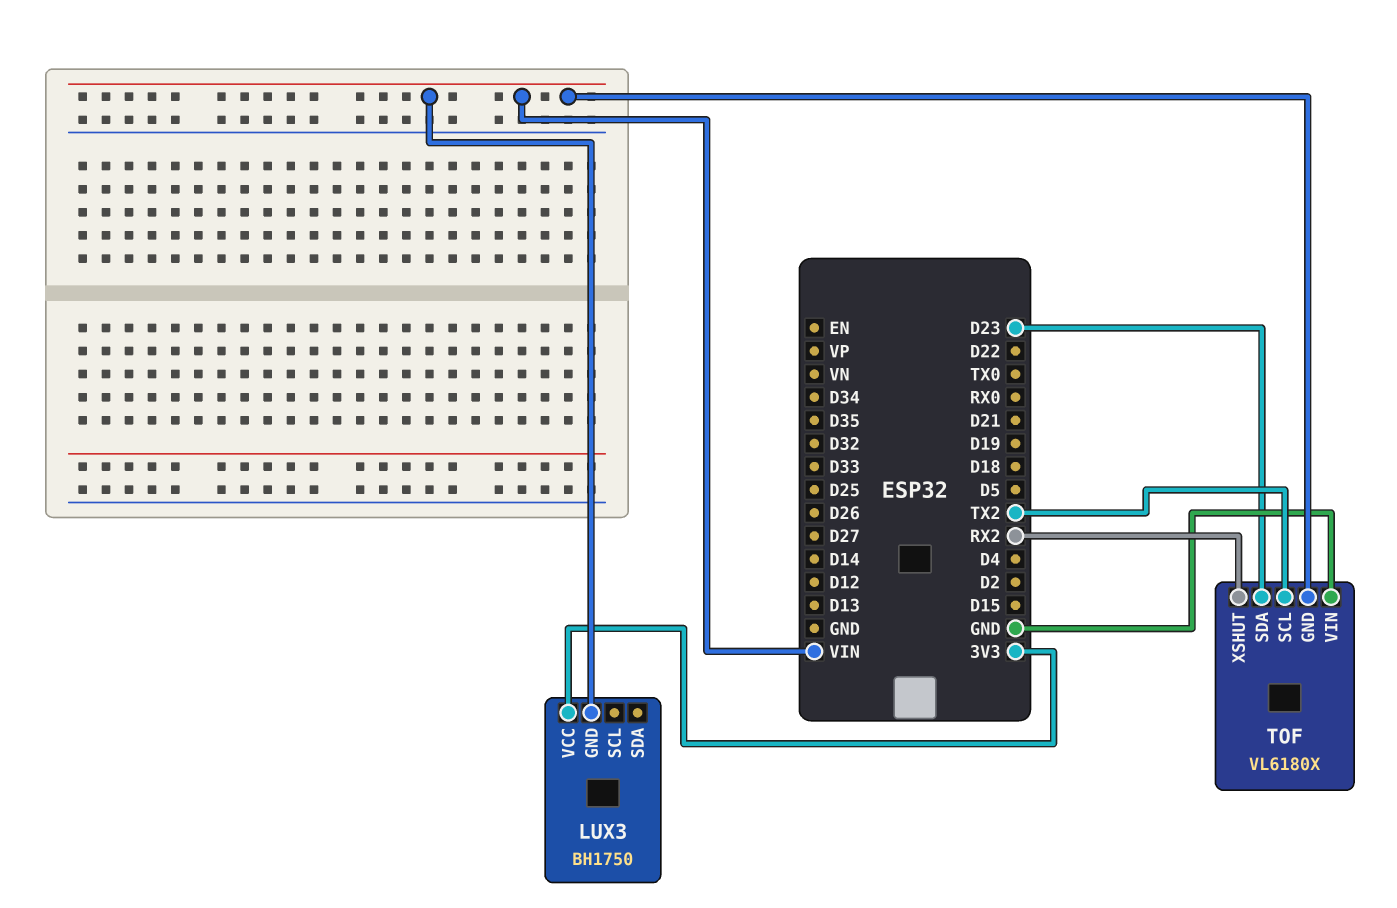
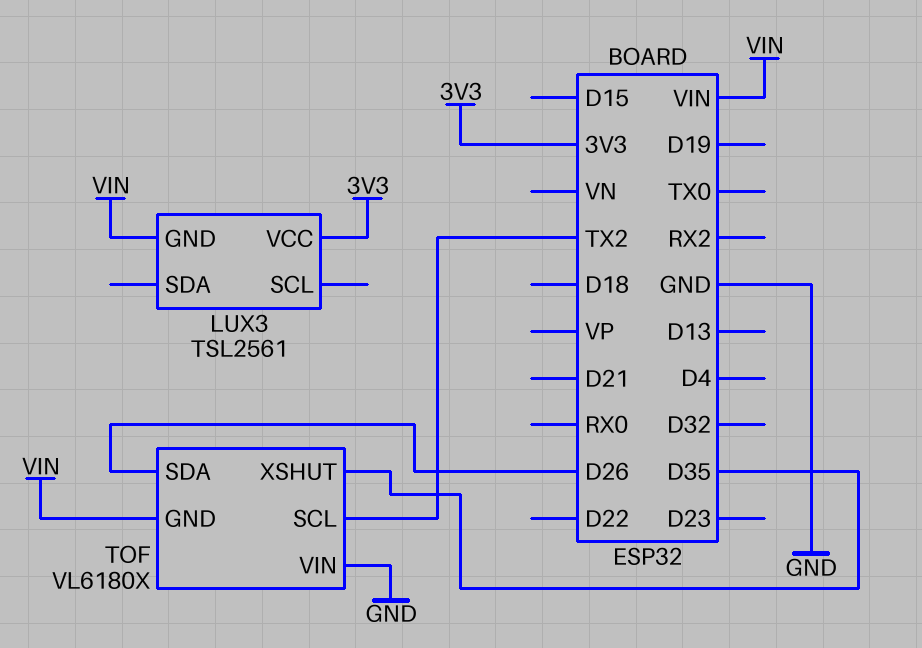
LUX3: BH1750 -> TSL2561
TOF pin SDA: D23 -> D26
TOF pin XSHUT: RX2 -> D35

